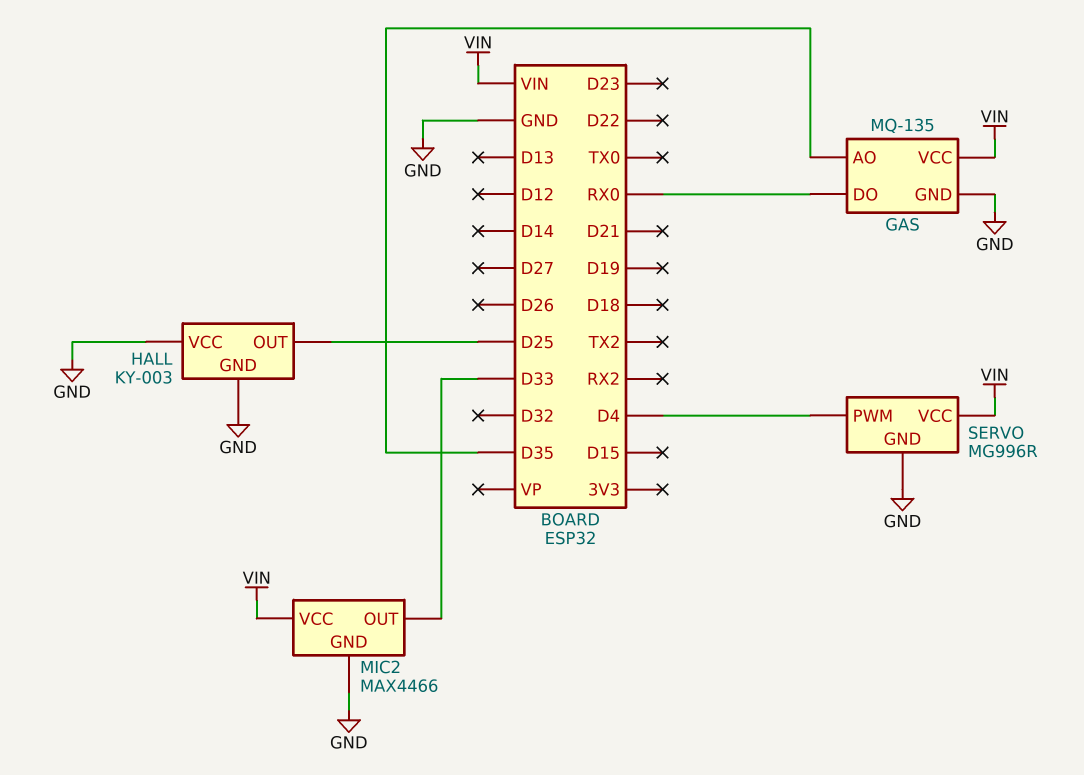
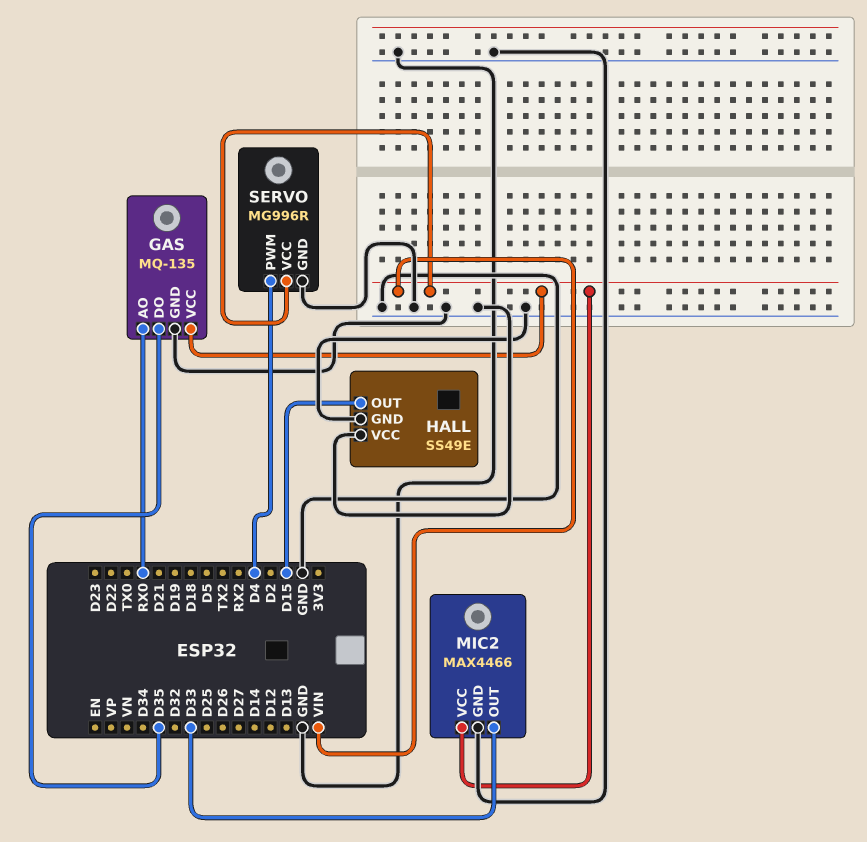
GAS pin AO: D35 -> RX0
GAS pin DO: RX0 -> D35
HALL: KY-003 -> SS49E
HALL pin OUT: D25 -> D15

